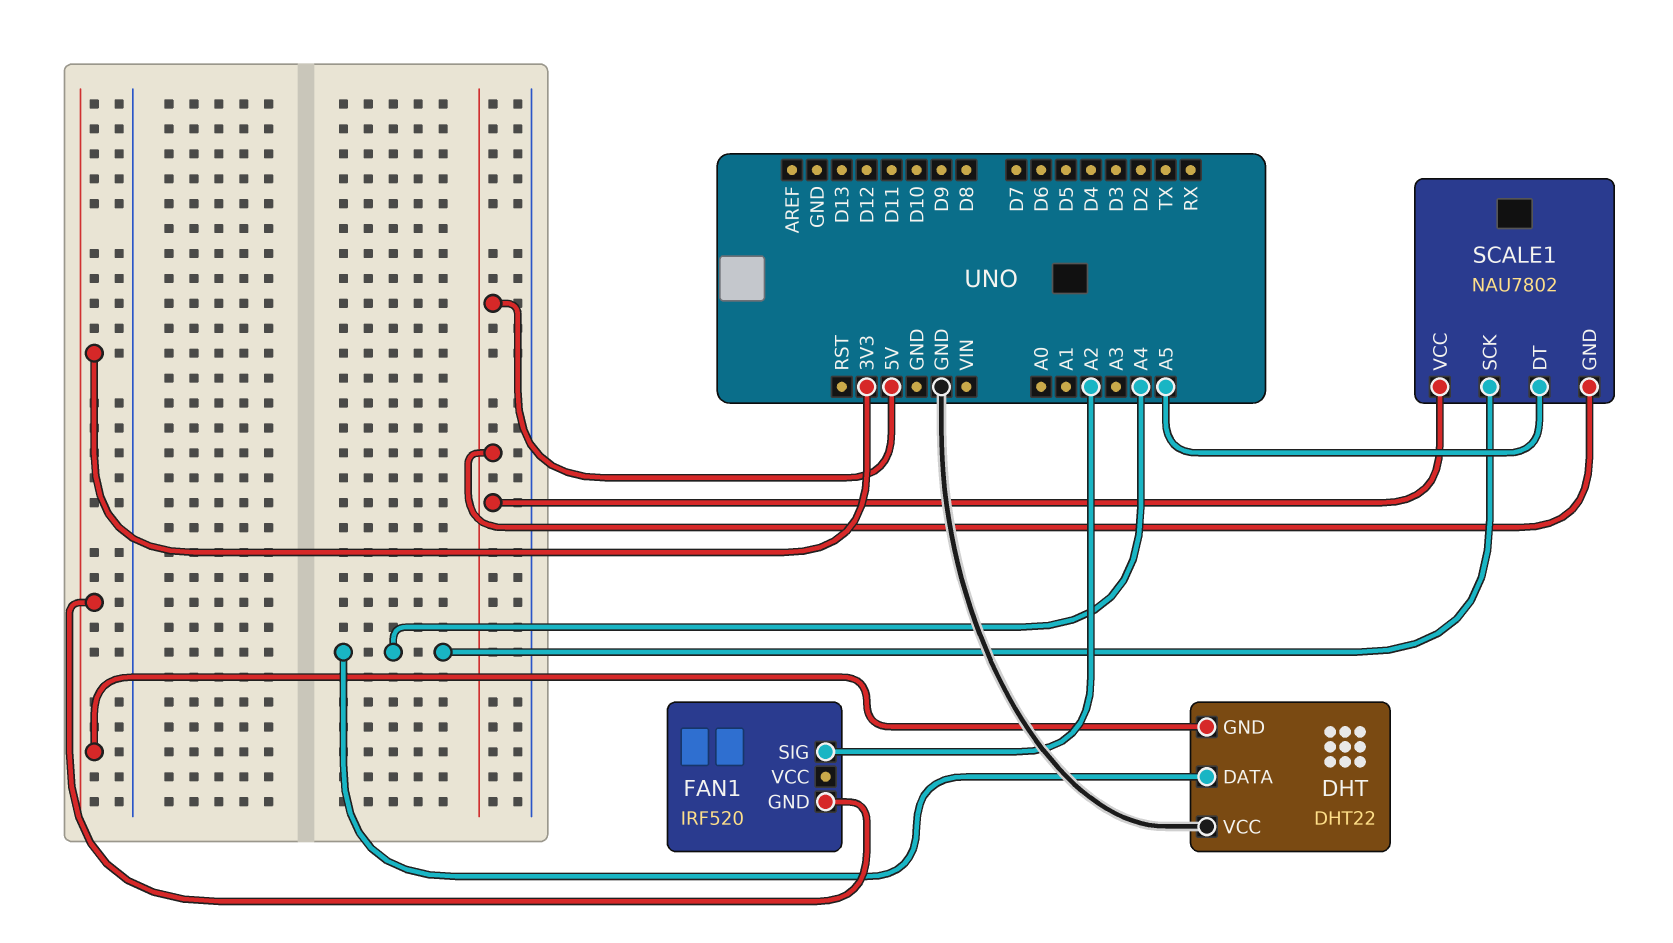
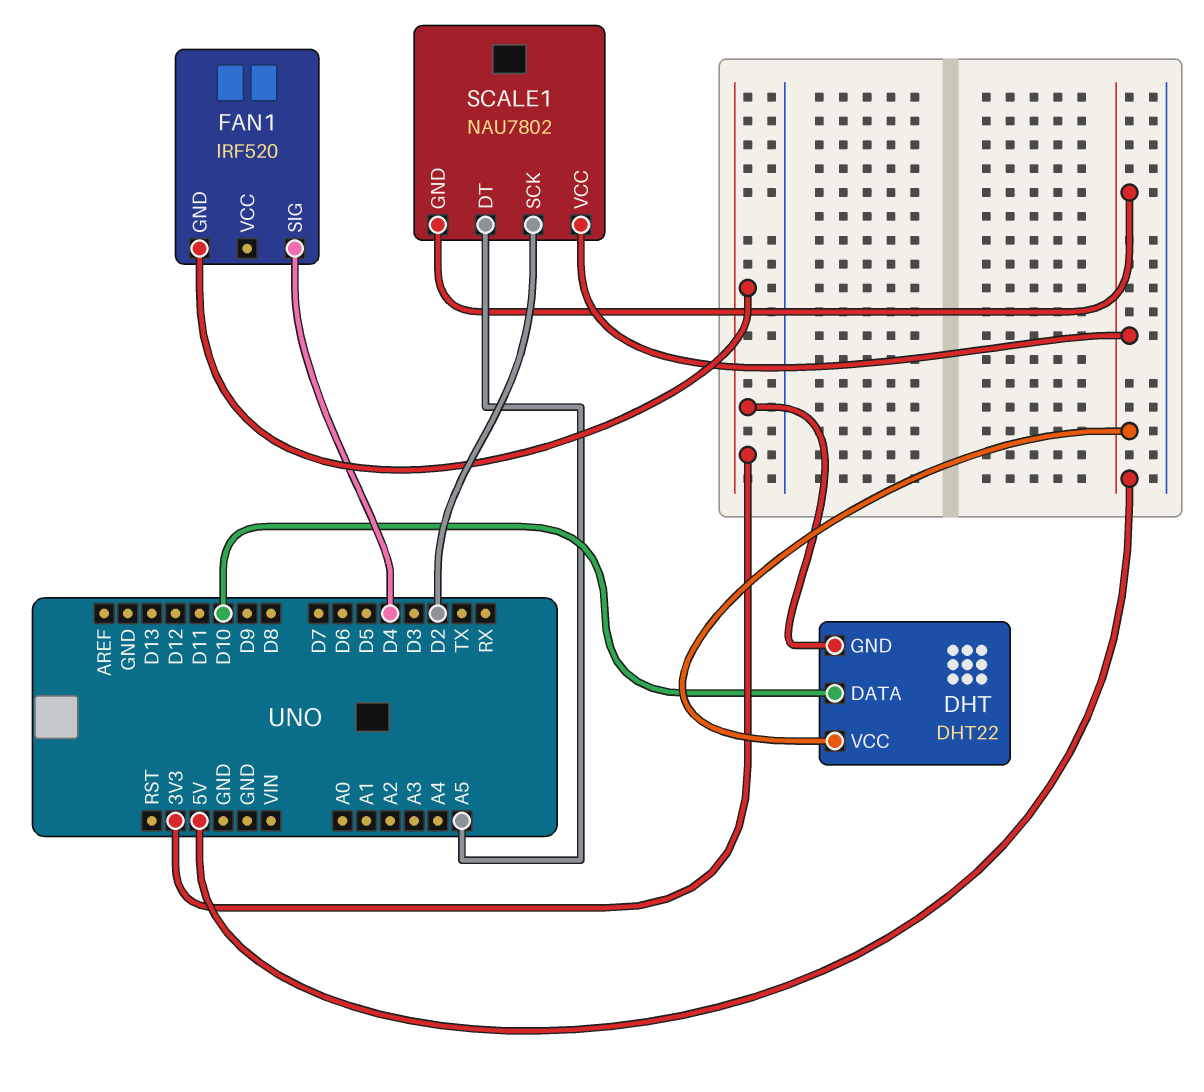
DHT pin DATA: A4 -> D10
DHT pin VCC: GND -> 5V
FAN1 pin SIG: A2 -> D4
SCALE1 pin SCK: A4 -> D2

